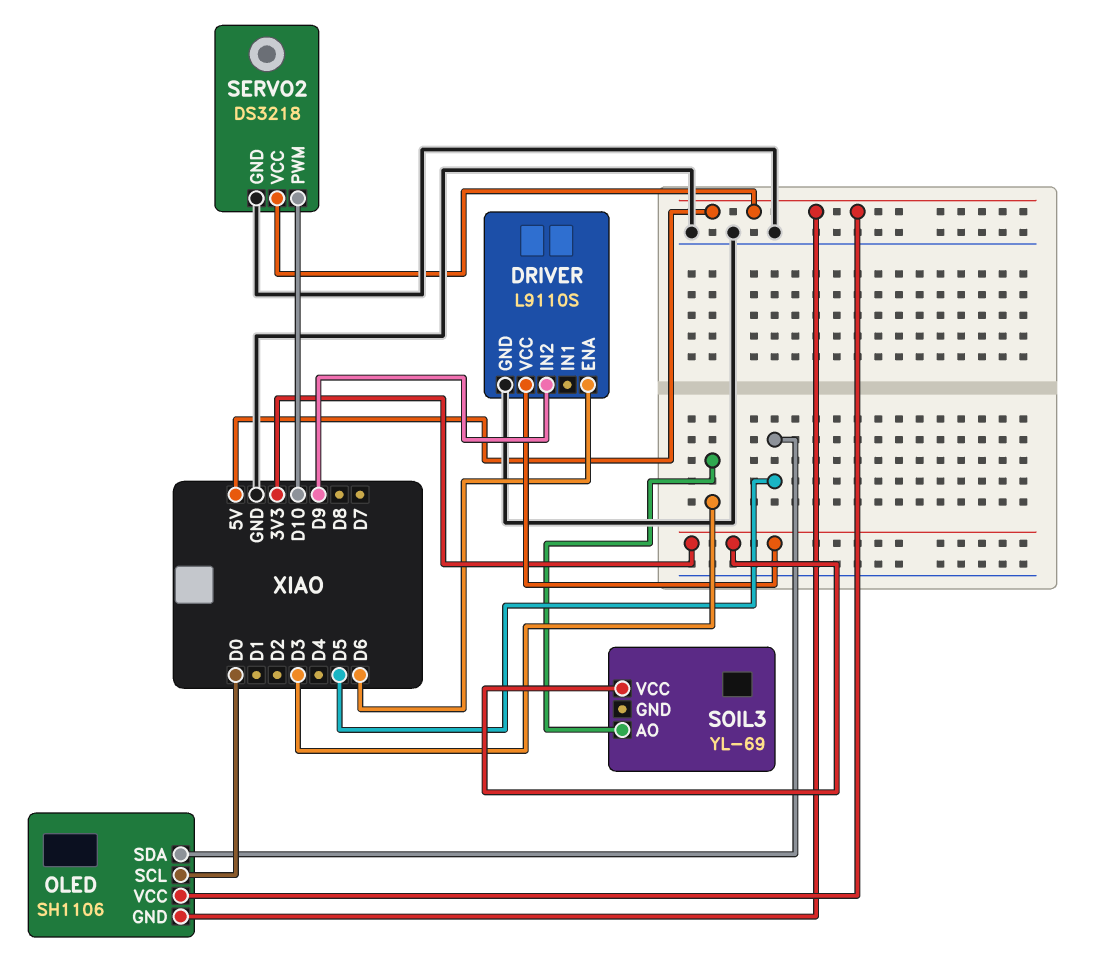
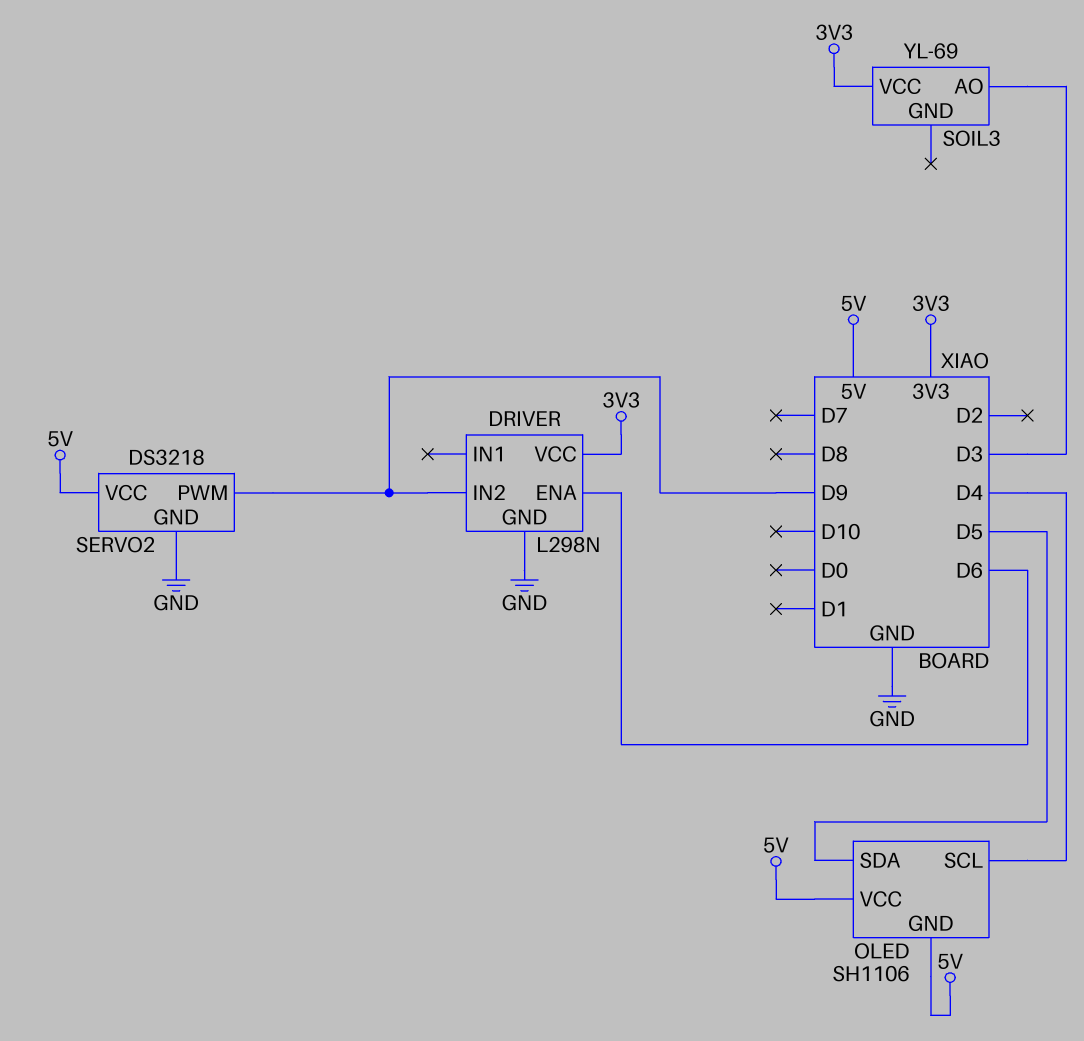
DRIVER: L9110S -> L298N
OLED pin SCL: D0 -> D4
SERVO2 pin PWM: D10 -> D9

